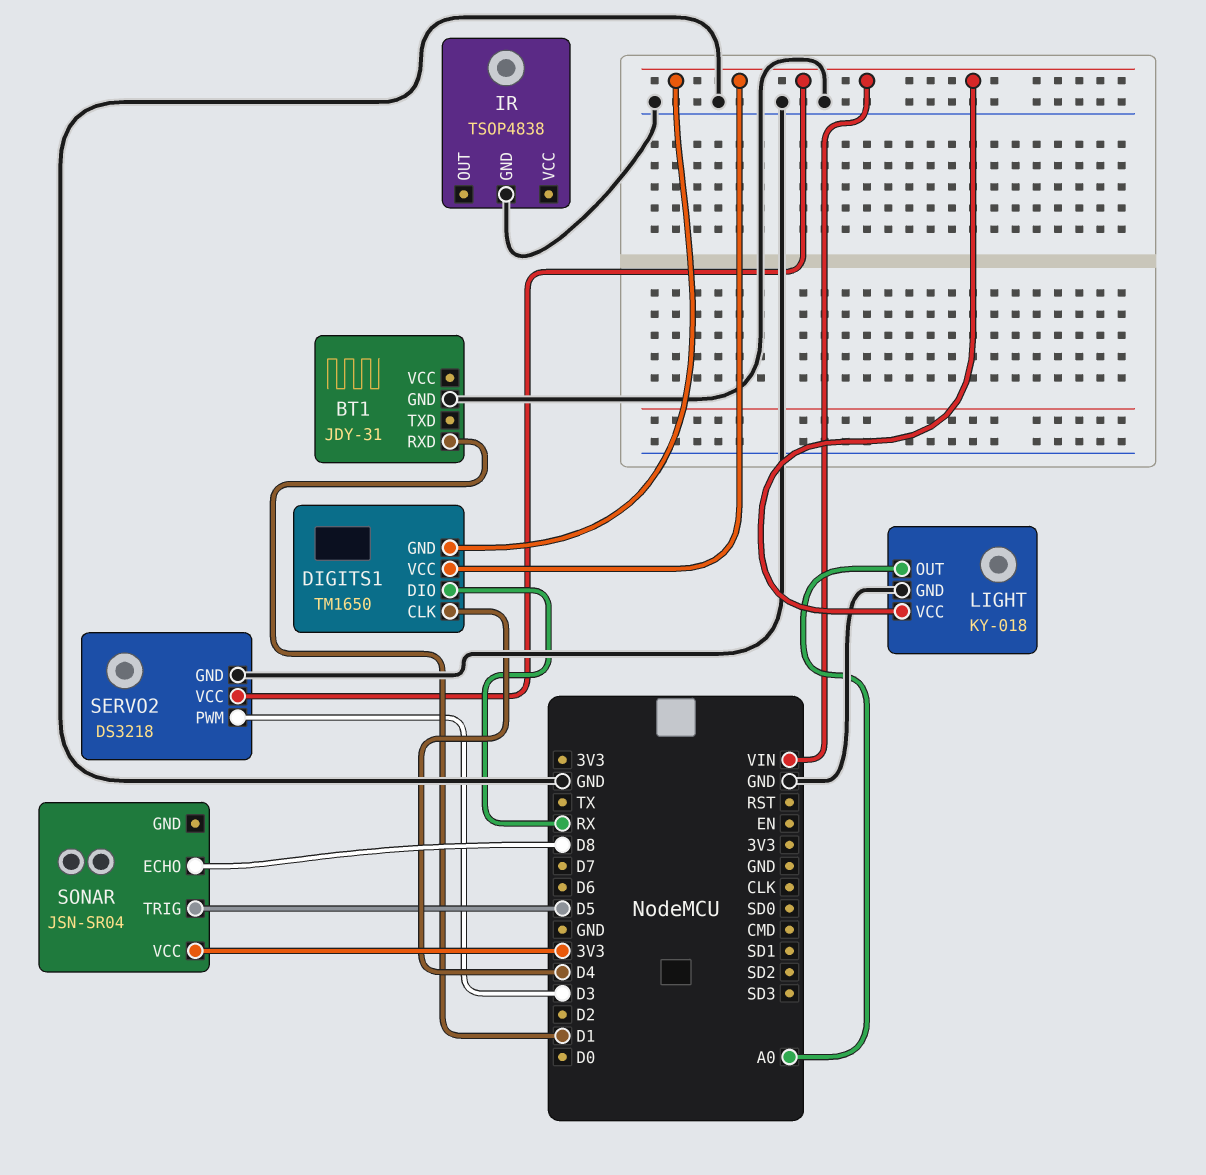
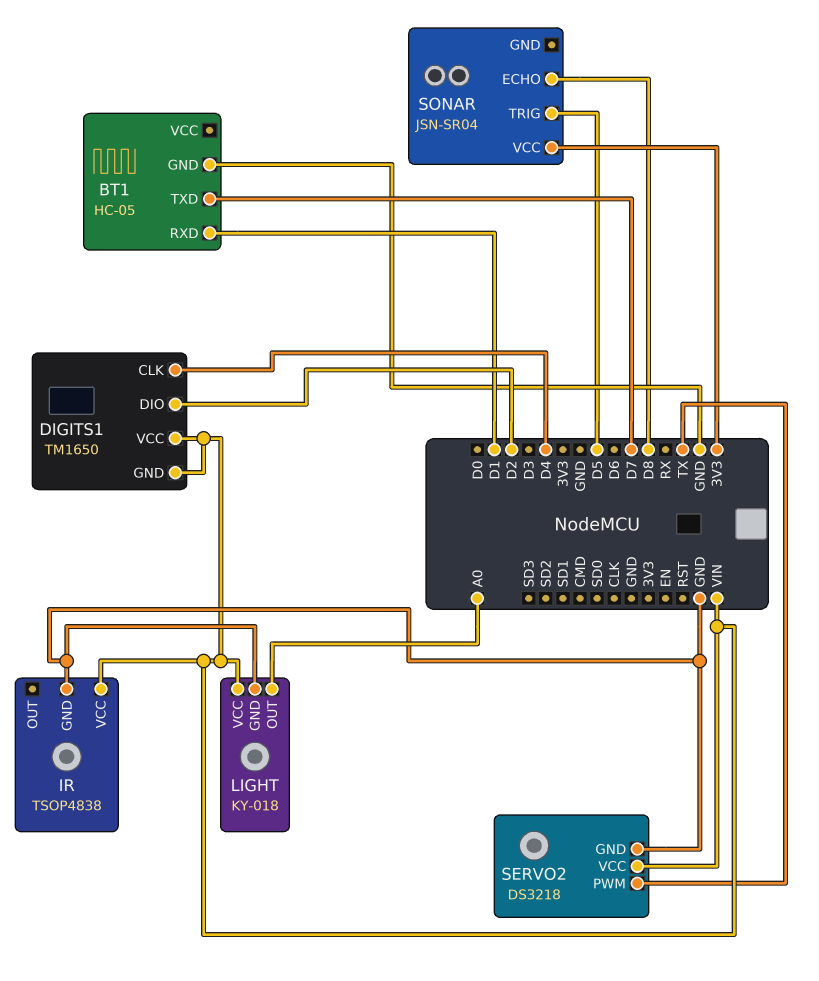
BT1: JDY-31 -> HC-05
BT1 pin TXD: none -> D7
DIGITS1 pin DIO: RX -> D2
IR pin VCC: none -> VIN
SERVO2 pin PWM: D3 -> TX

